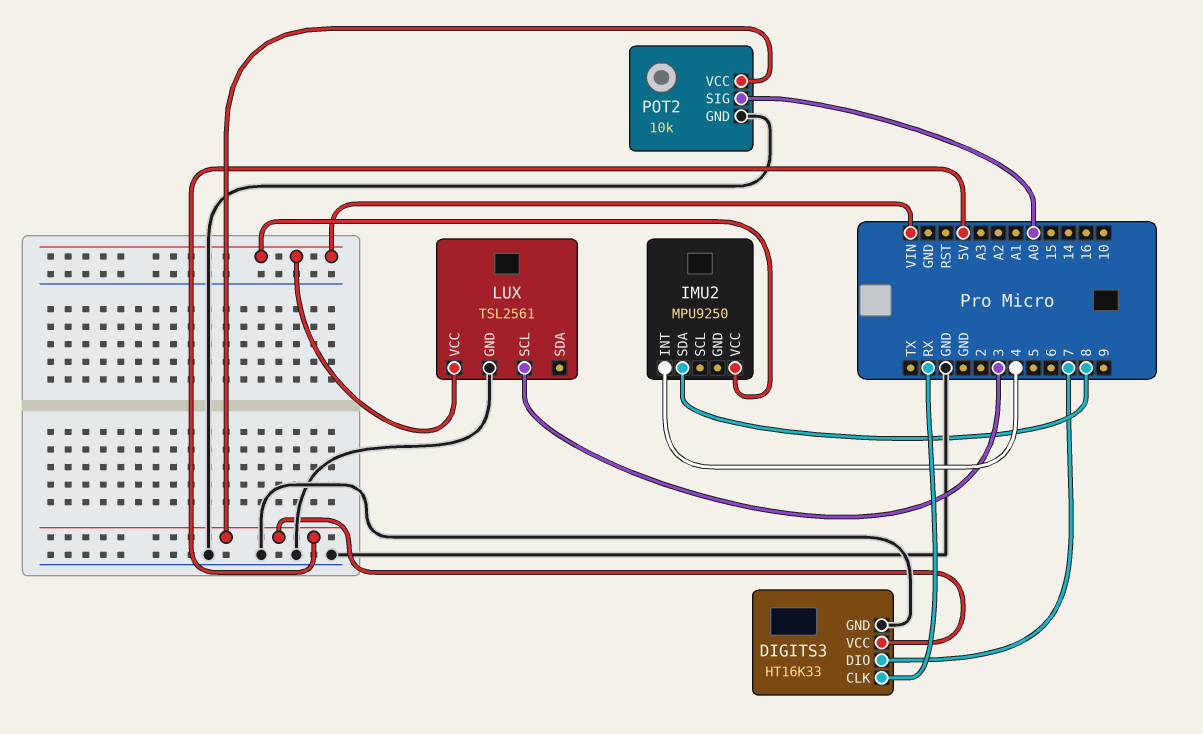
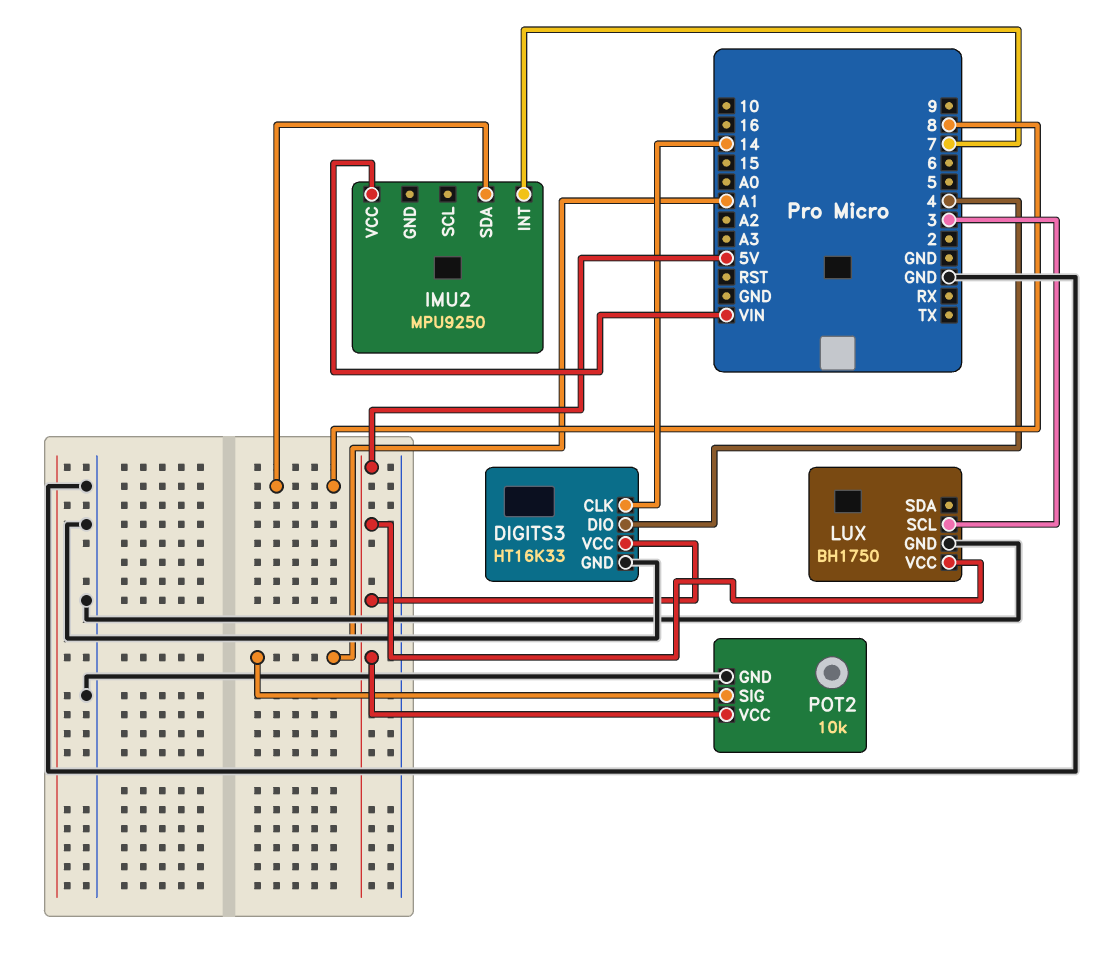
DIGITS3 pin CLK: RX -> 14
DIGITS3 pin DIO: 7 -> 4
IMU2 pin INT: 4 -> 7
LUX: TSL2561 -> BH1750
LUX pin VCC: VIN -> 5V
POT2 pin SIG: A0 -> A1

